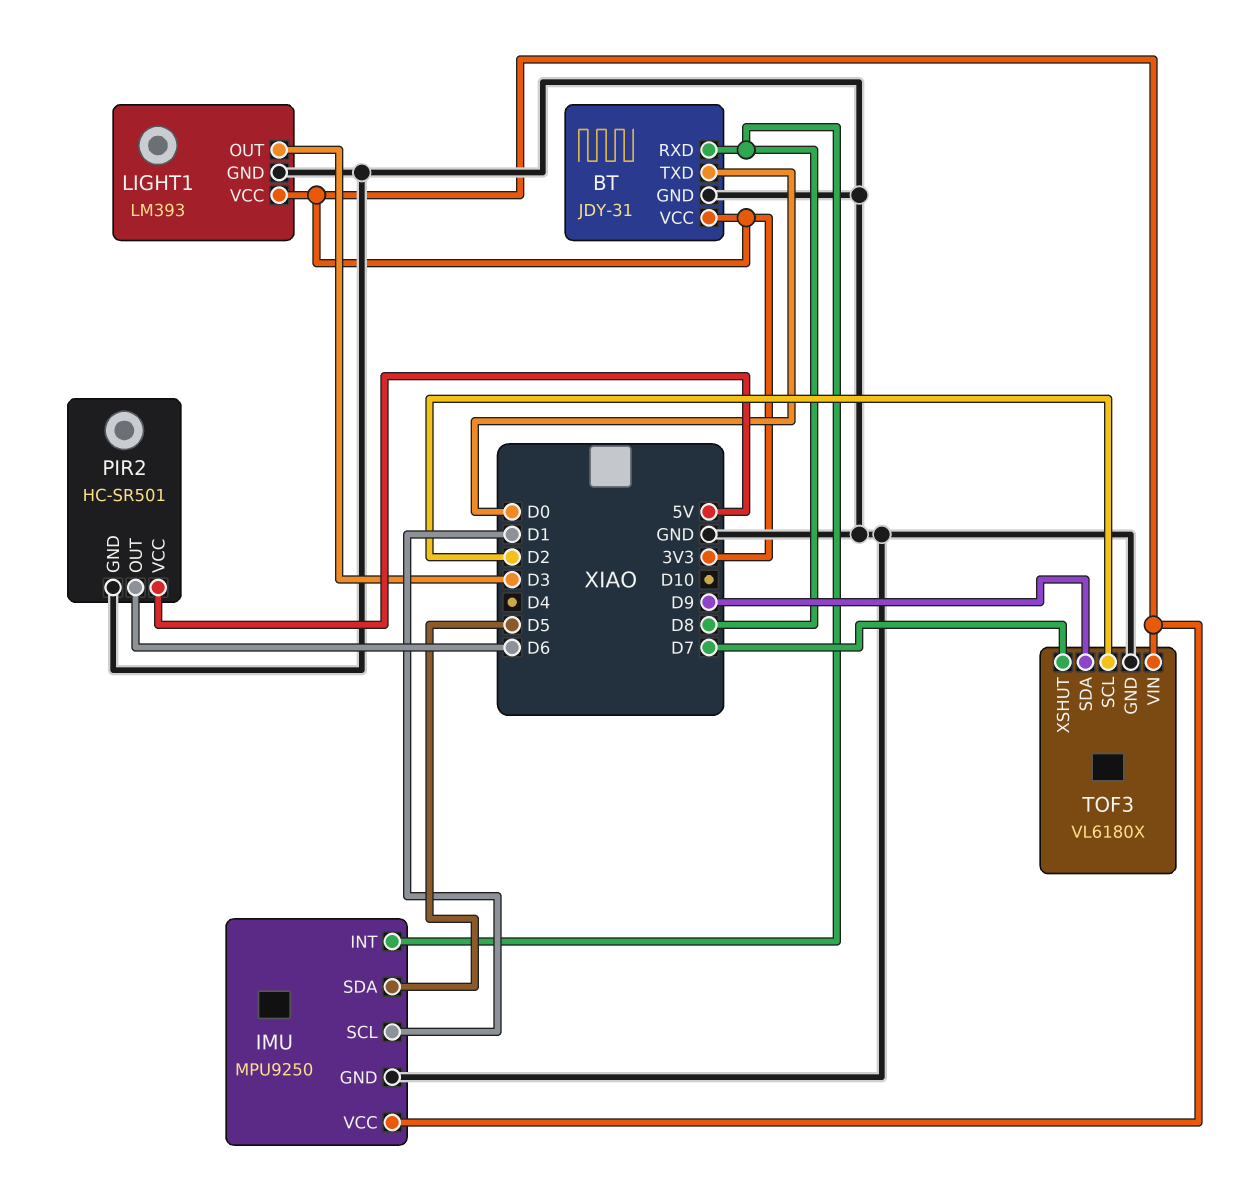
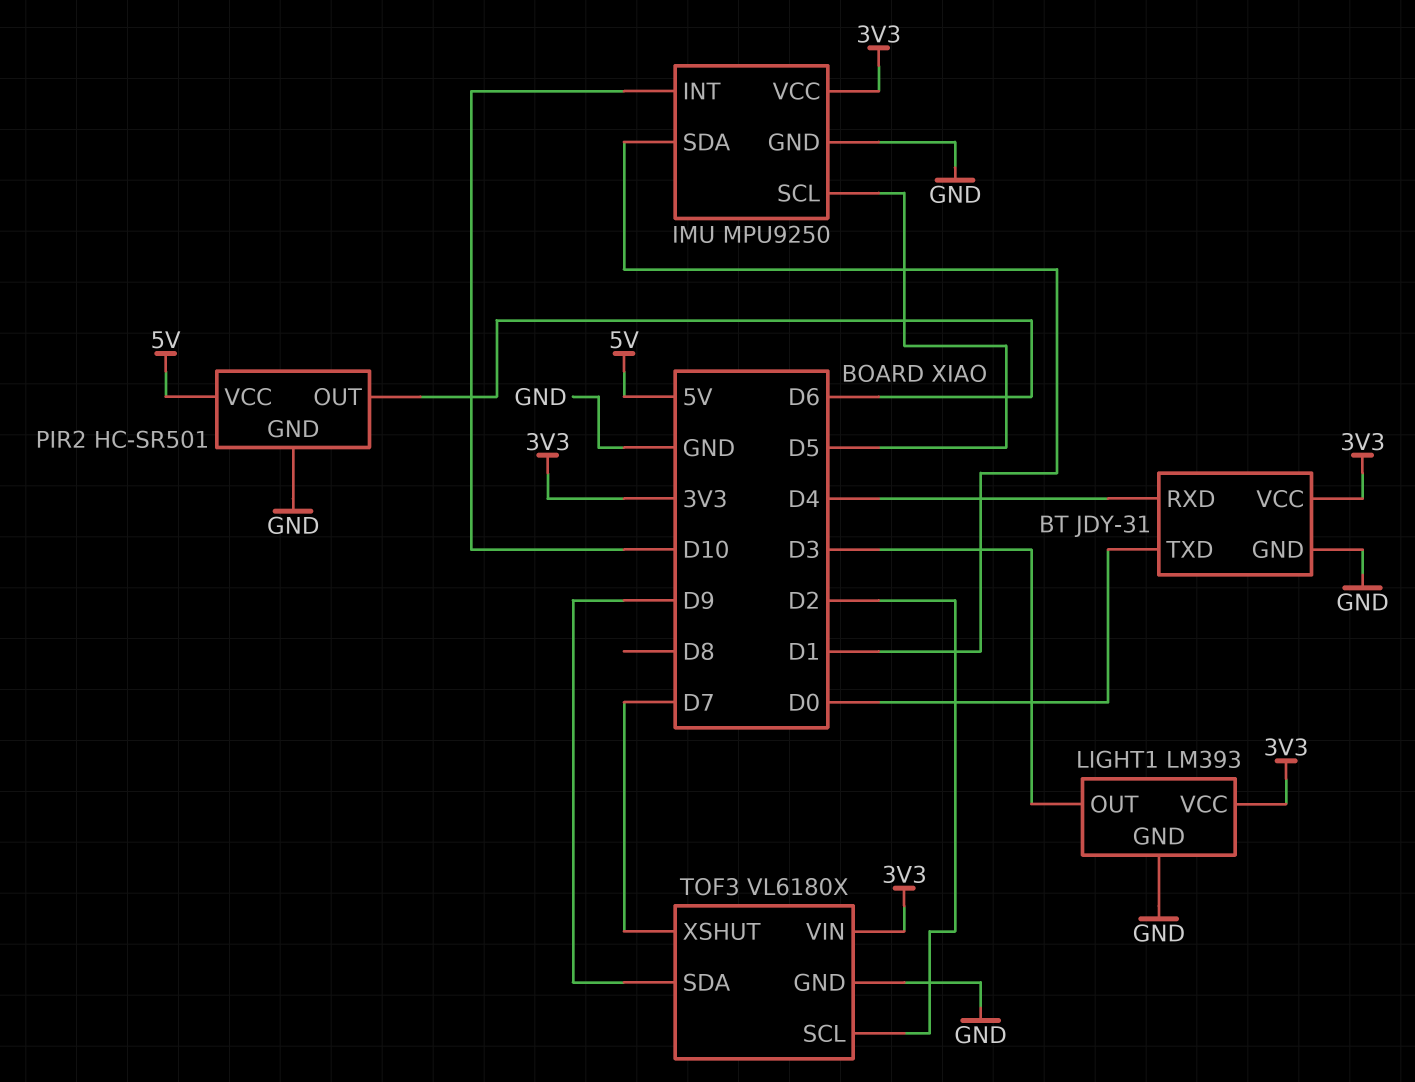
BT pin RXD: D8 -> D4
IMU pin INT: D8 -> D10
IMU pin SCL: D1 -> D5
IMU pin SDA: D5 -> D1

